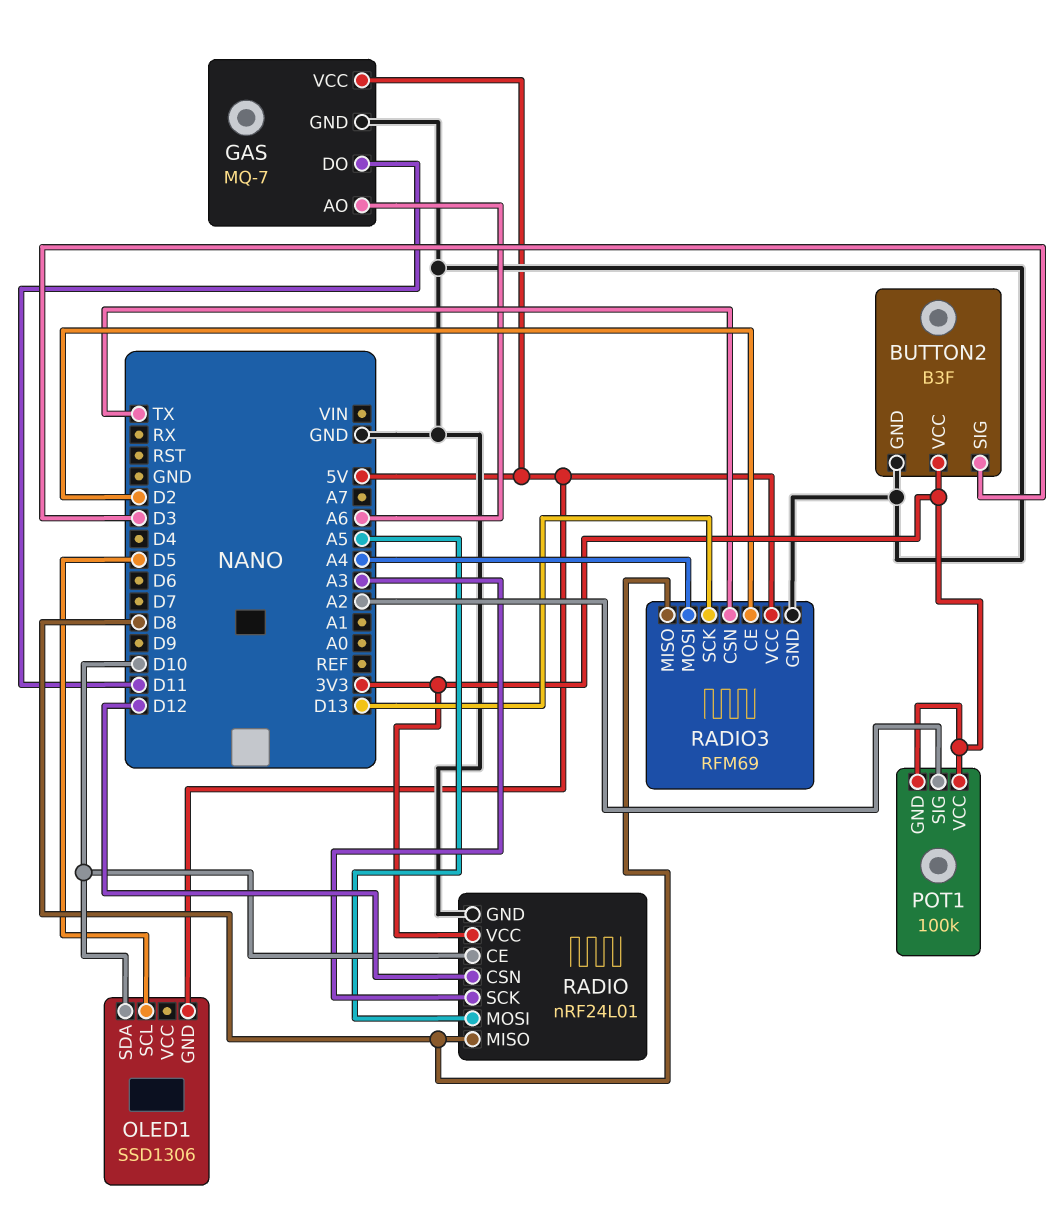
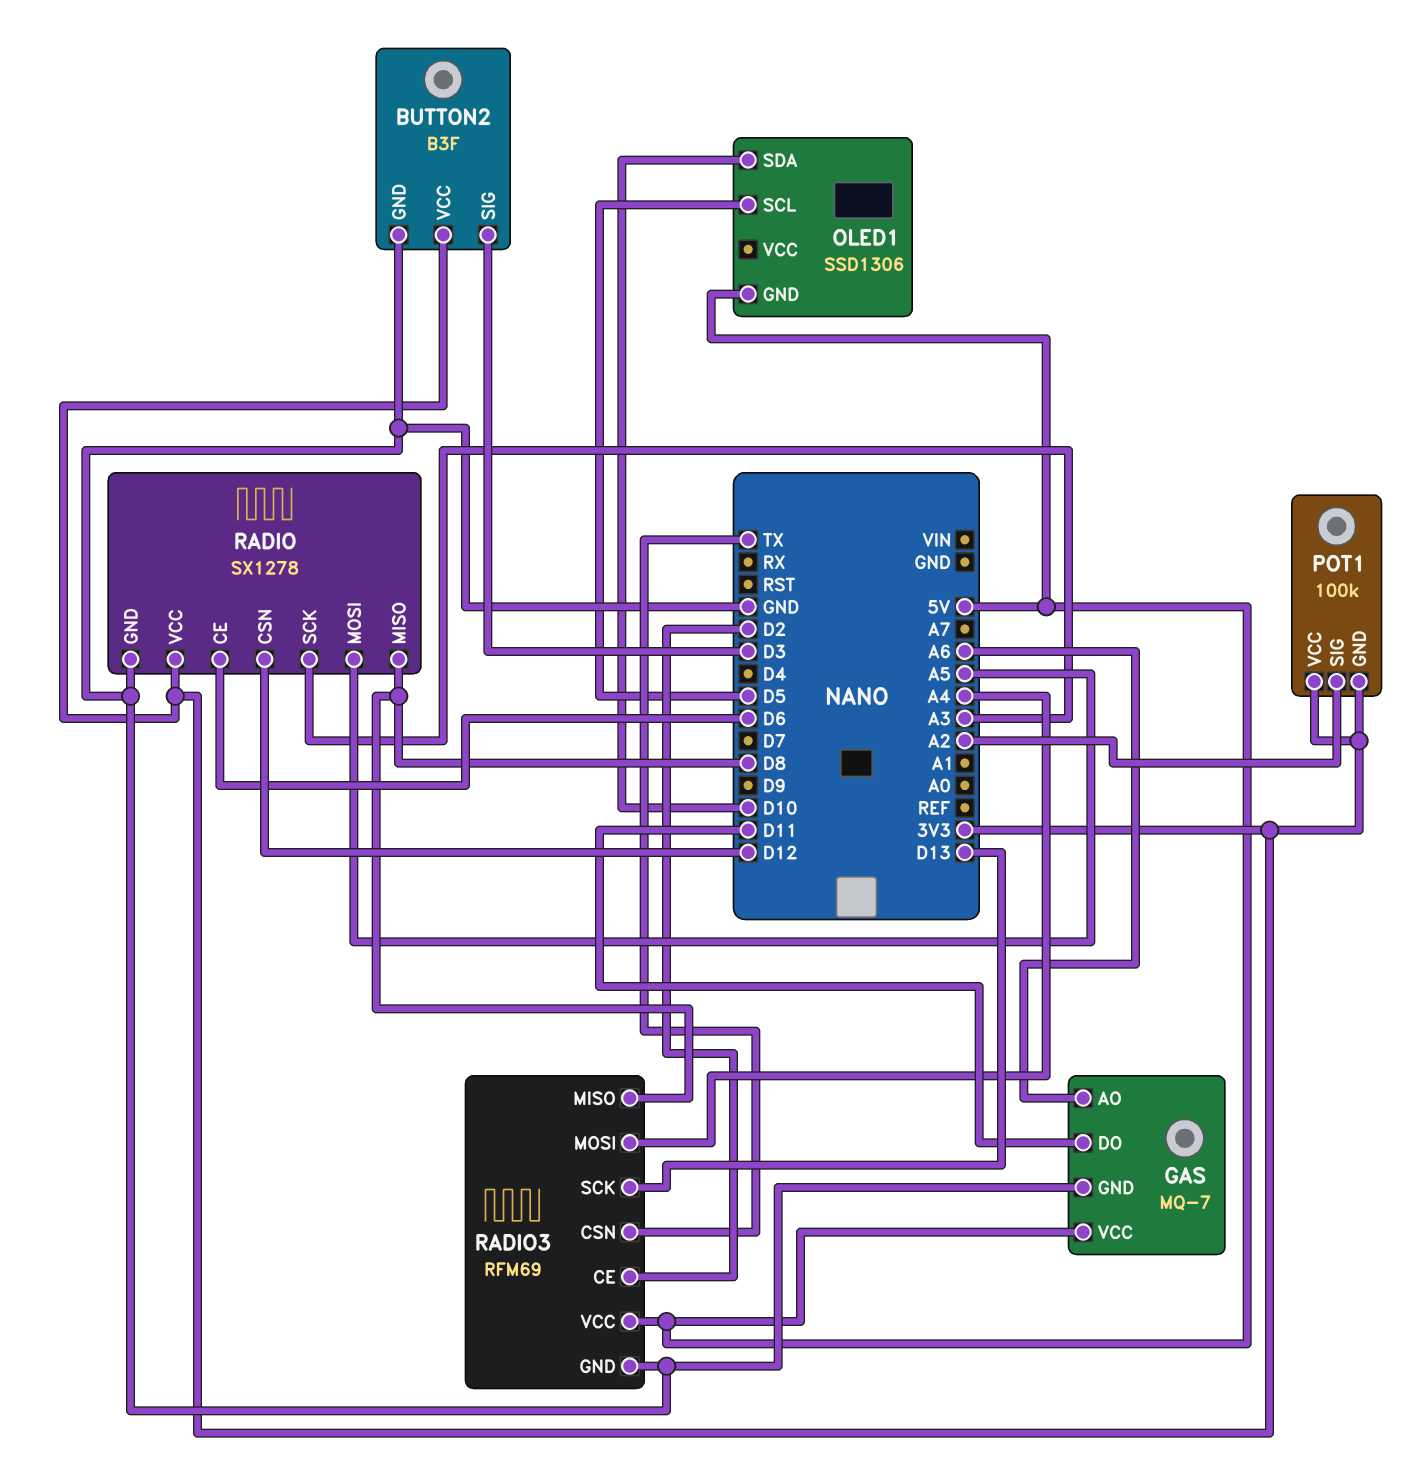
RADIO: nRF24L01 -> SX1278
RADIO pin CE: D10 -> D6

